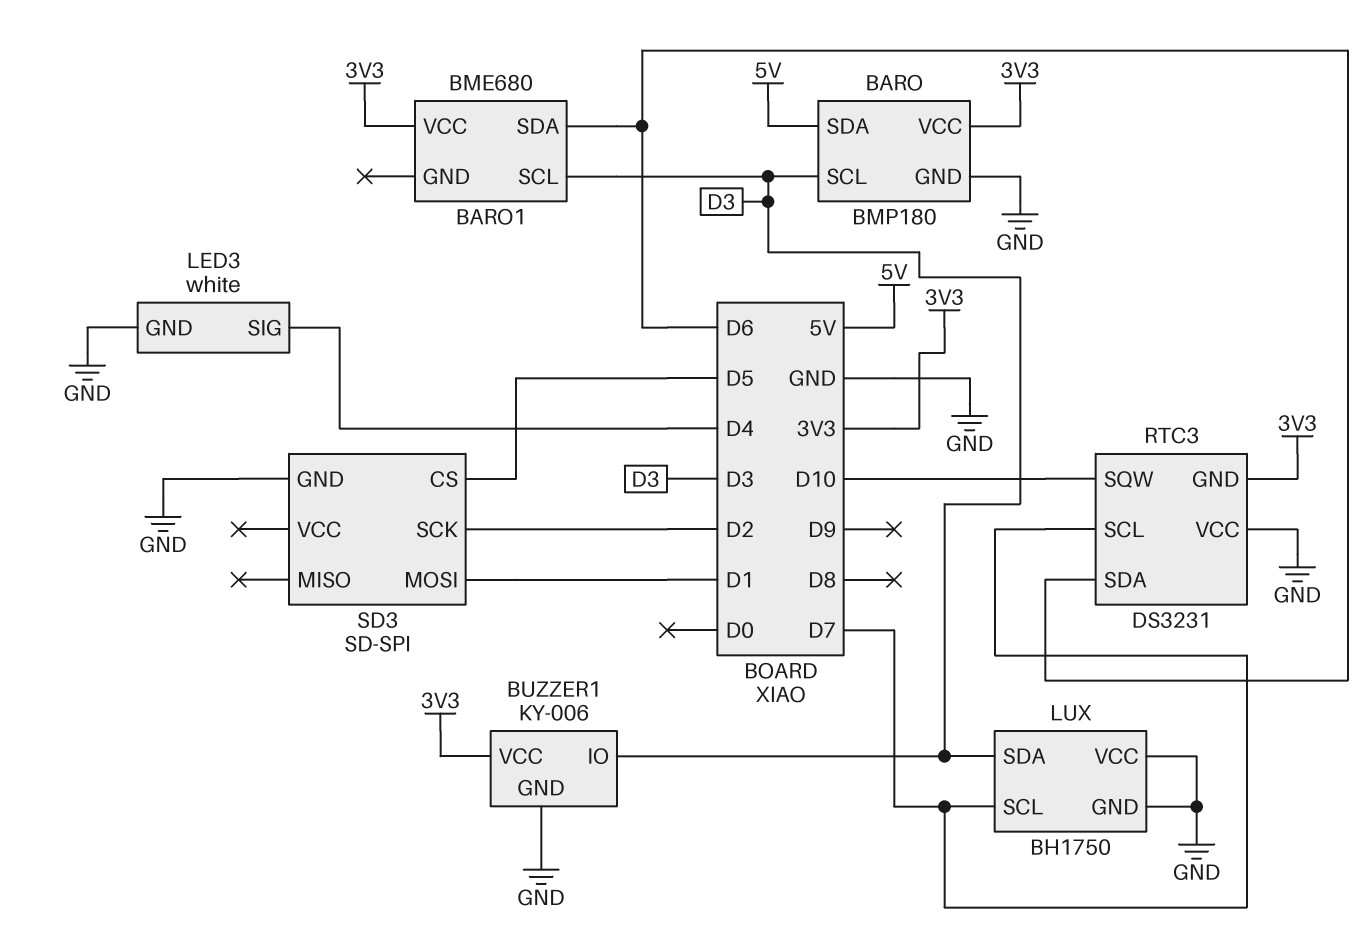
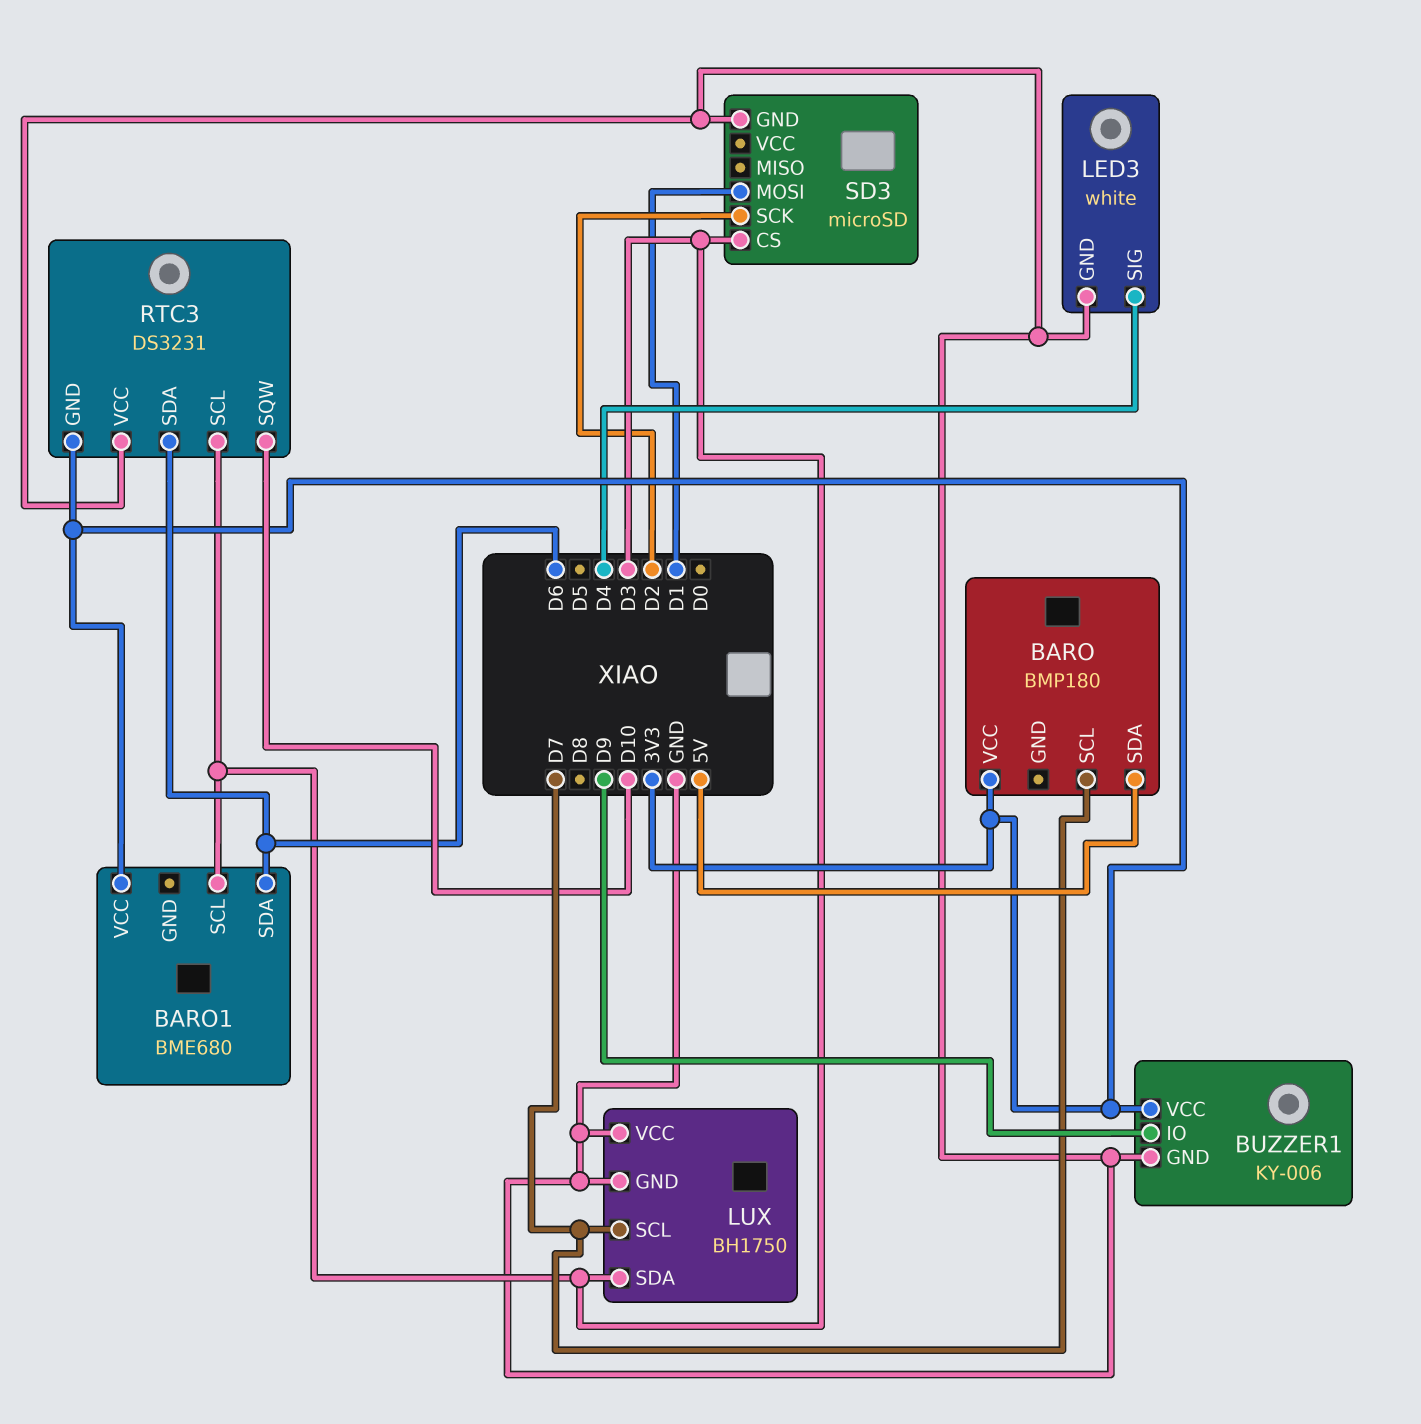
BARO pin GND: GND -> none
BARO pin SCL: D3 -> D7
BUZZER1 pin IO: D3 -> D9
RTC3 pin SCL: D7 -> D3
SD3: SD-SPI -> microSD
SD3 pin CS: D5 -> D3

